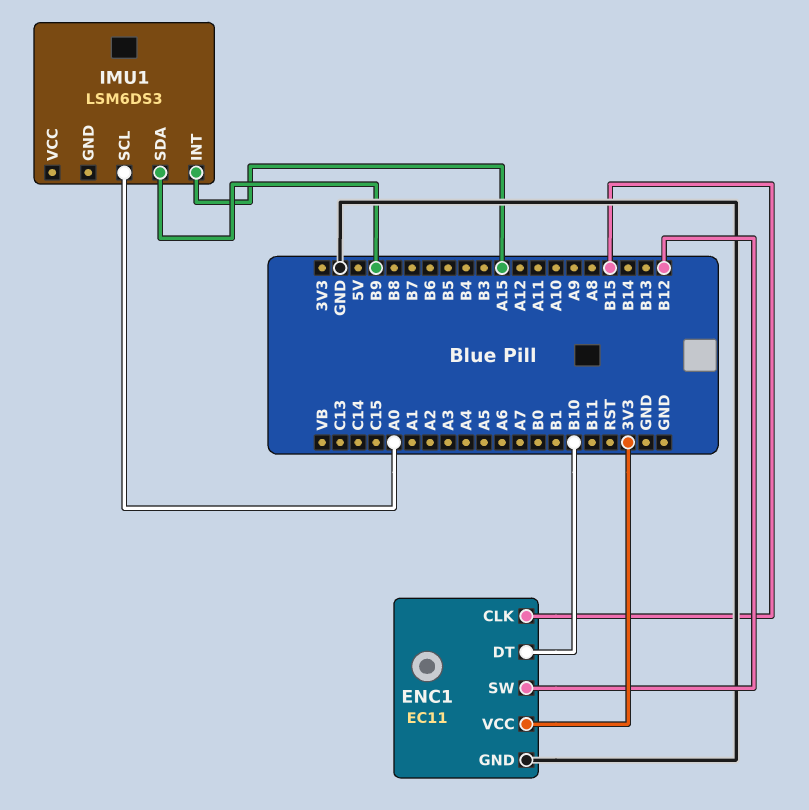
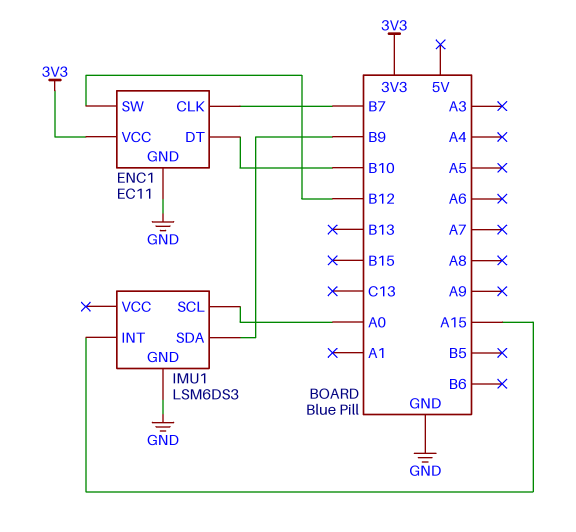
ENC1 pin CLK: B15 -> B7
IMU1 pin GND: none -> GND

